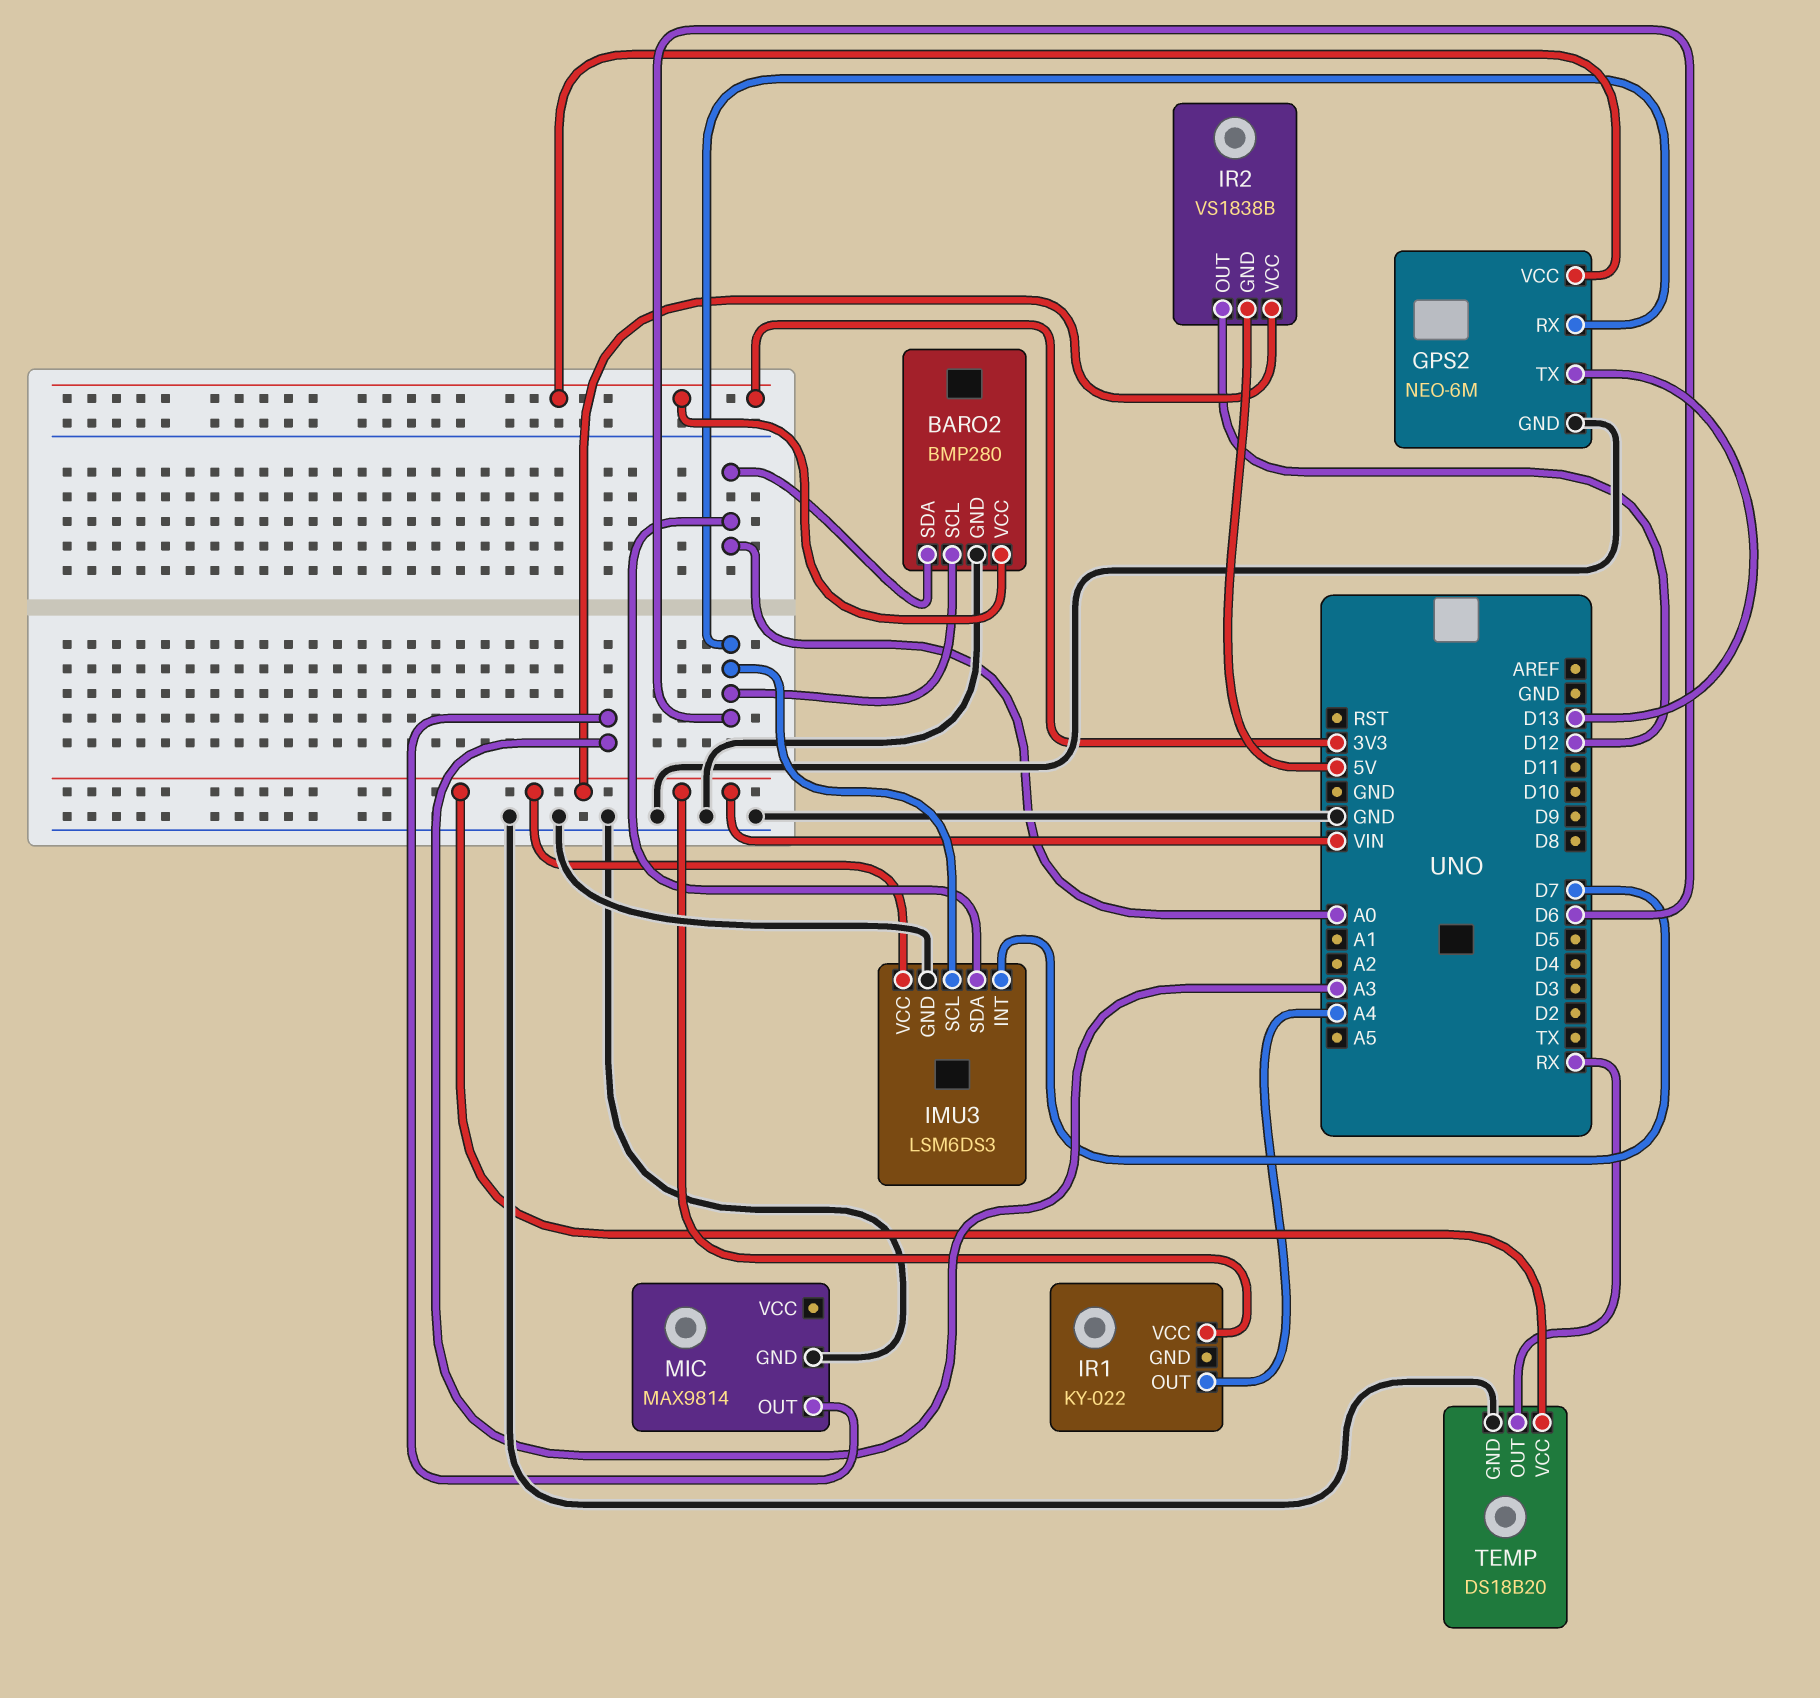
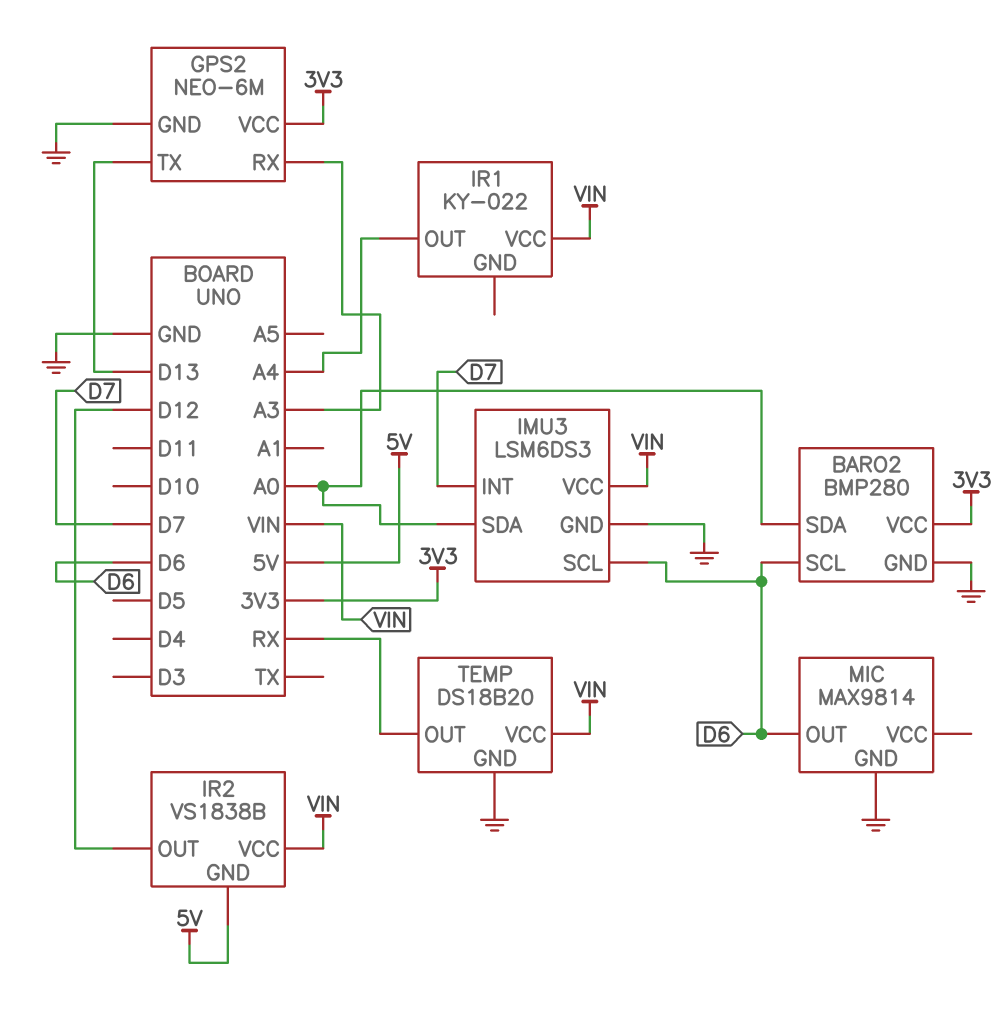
GPS2 pin RX: D6 -> A3
MIC pin OUT: A3 -> D6

